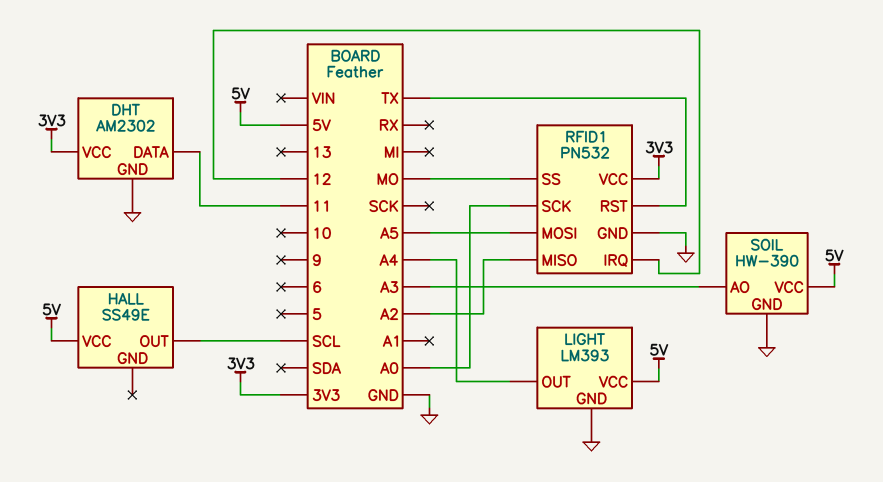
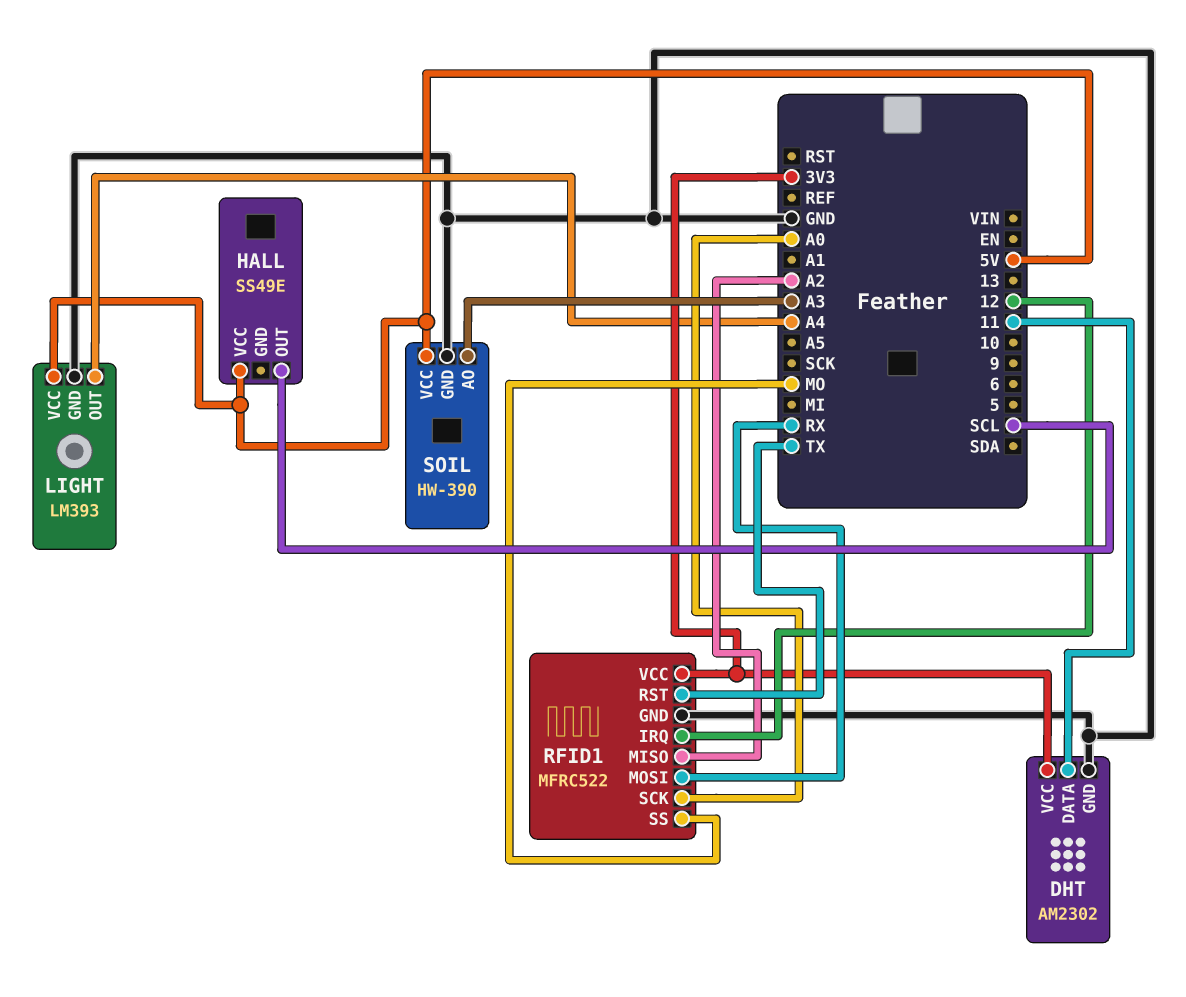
RFID1: PN532 -> MFRC522
RFID1 pin MOSI: A5 -> RX

